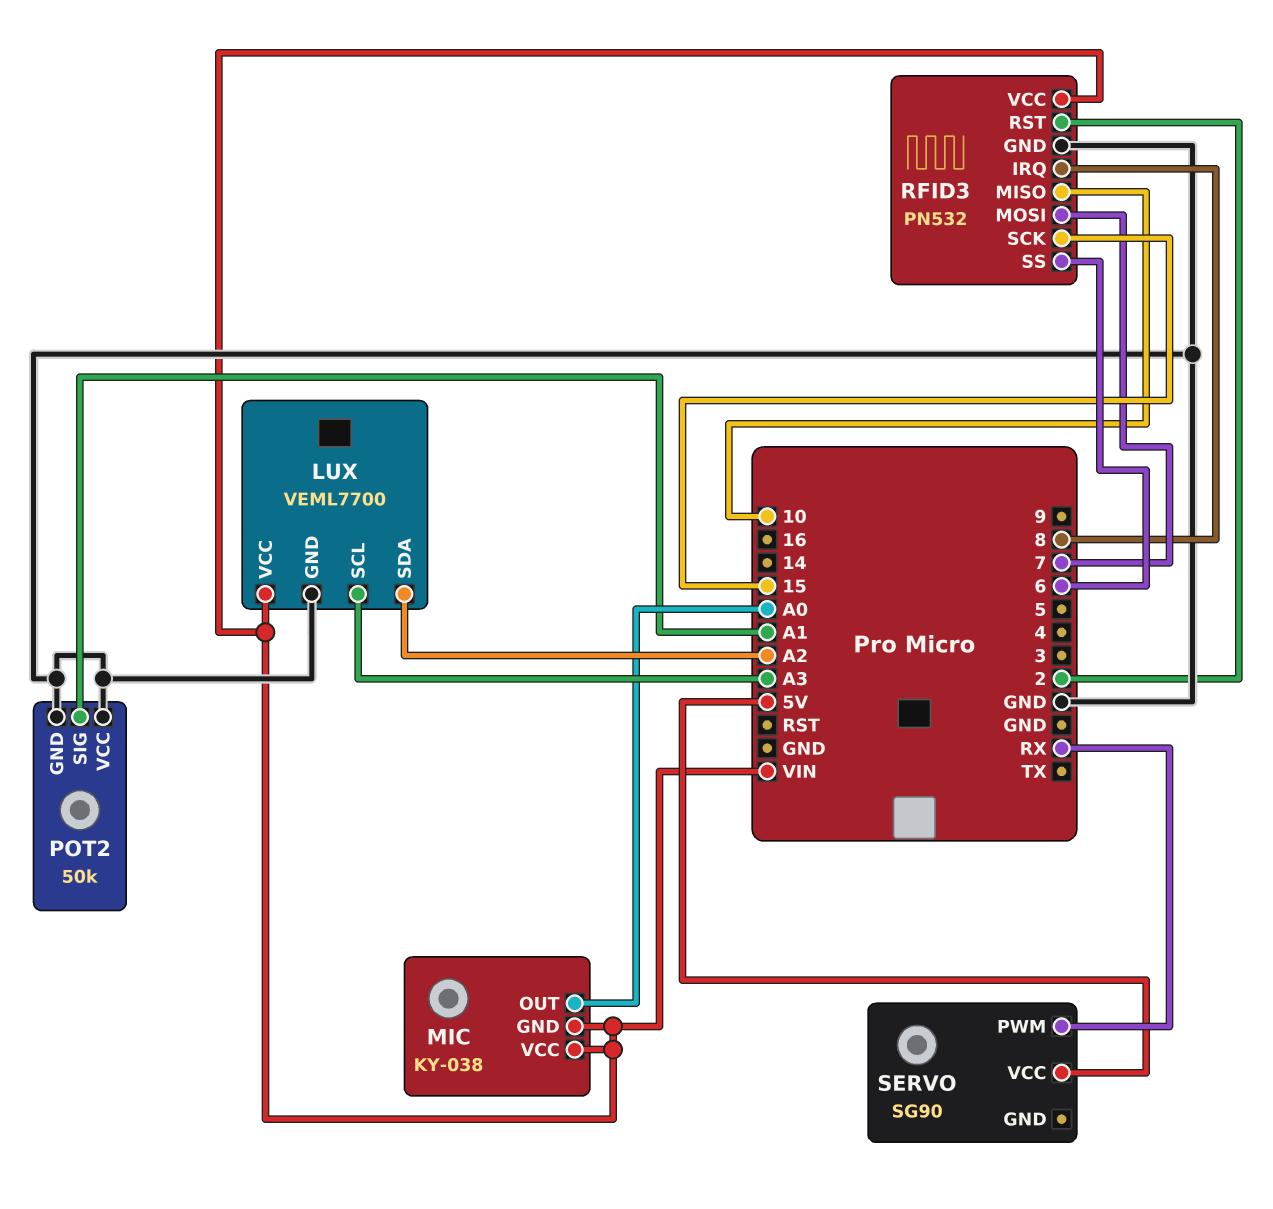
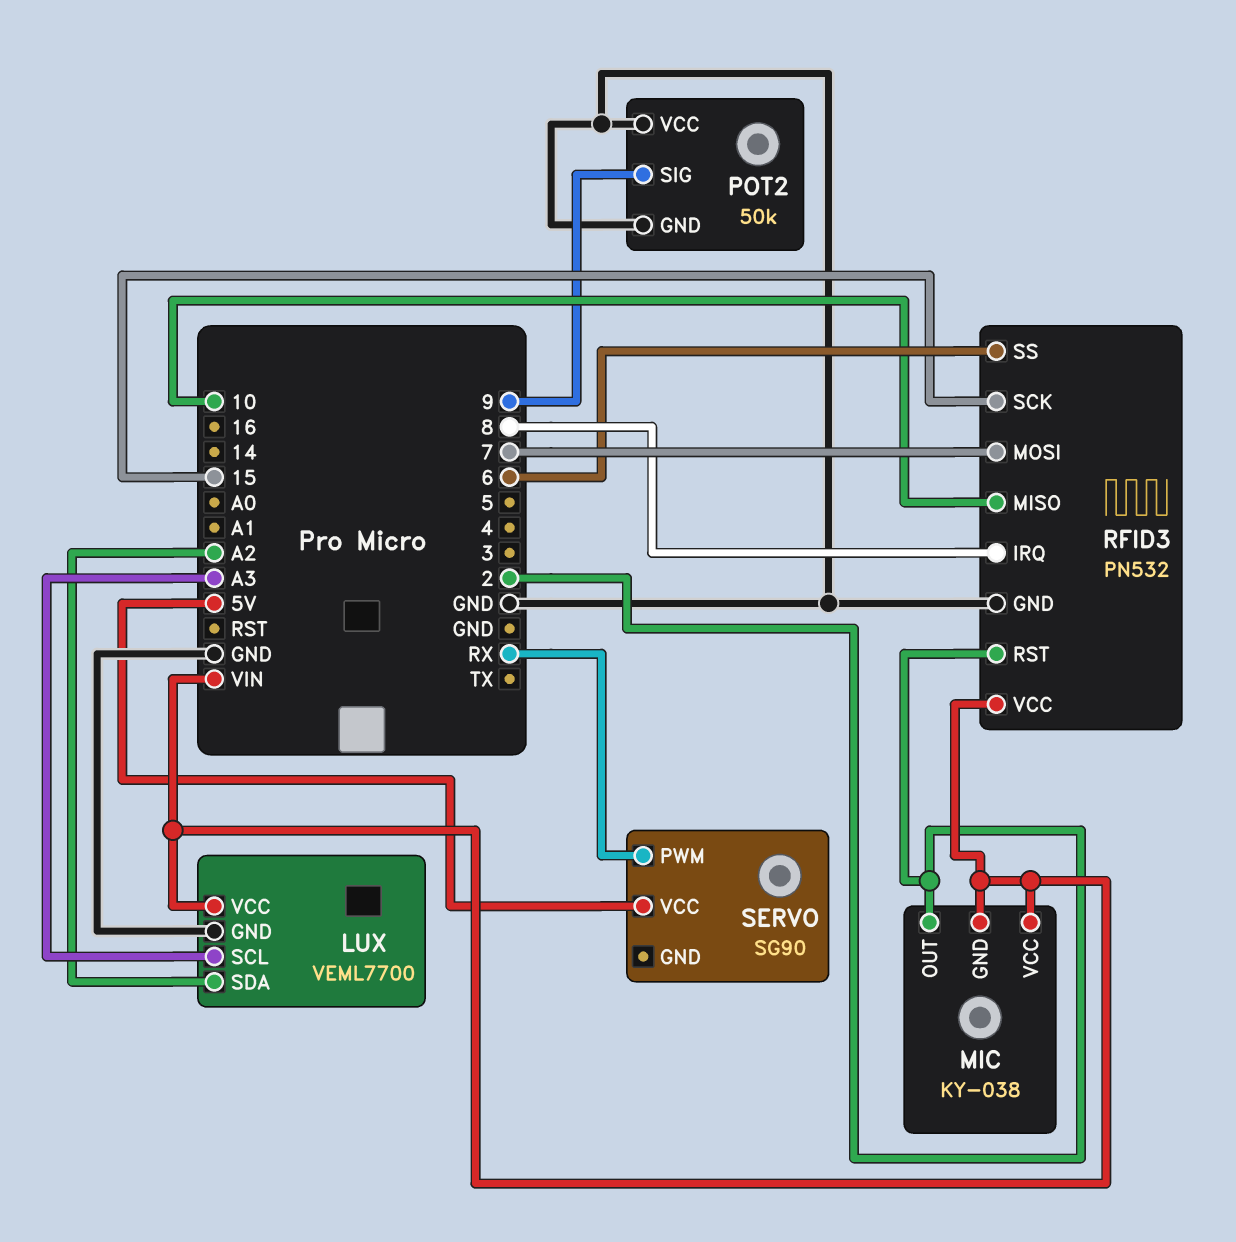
MIC pin OUT: A0 -> 2
POT2 pin SIG: A1 -> 9

